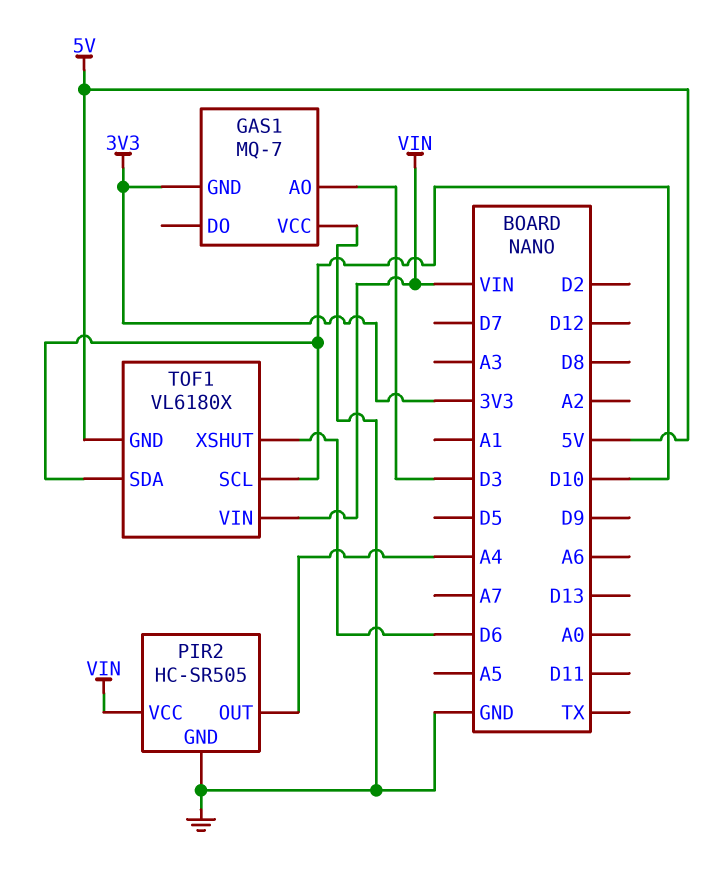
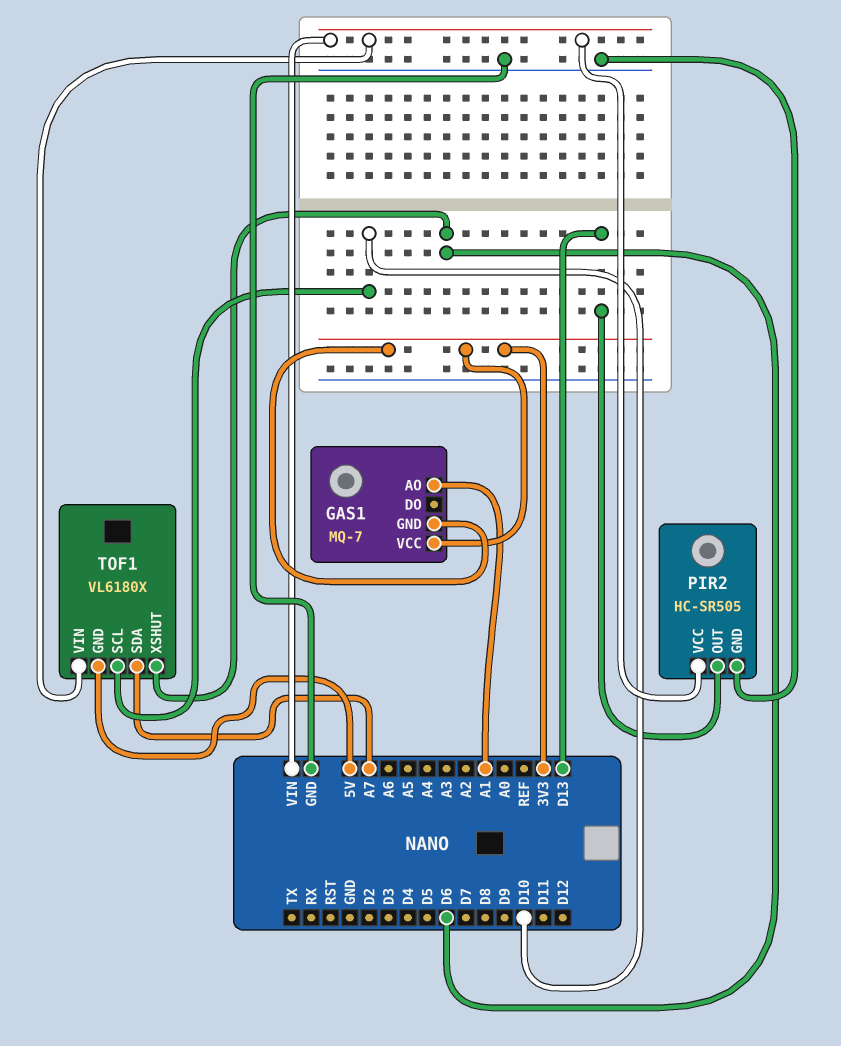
GAS1 pin AO: D3 -> A1
GAS1 pin VCC: GND -> 3V3
PIR2 pin OUT: A4 -> D13
TOF1 pin SDA: D10 -> A7

